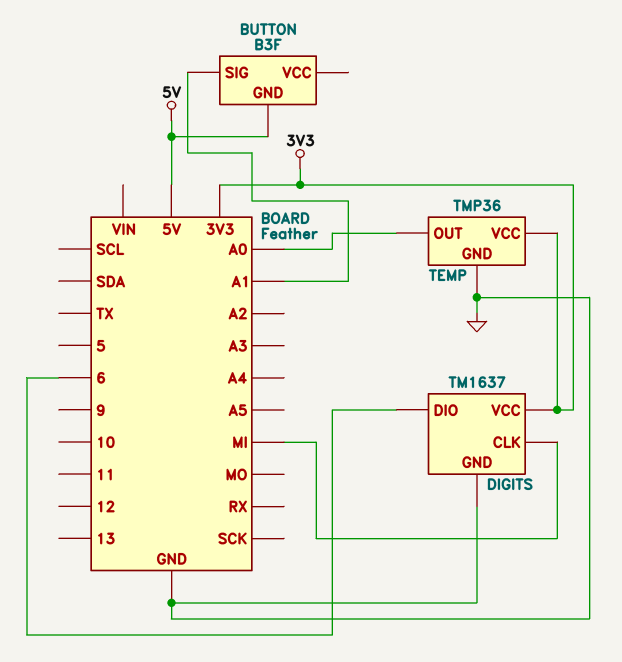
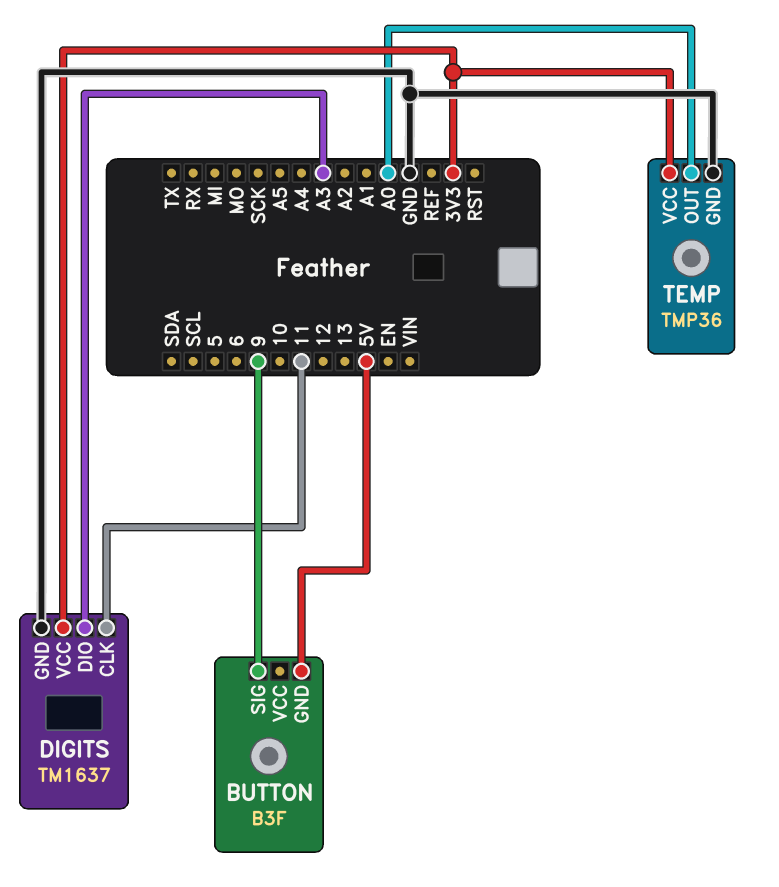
BUTTON pin SIG: A1 -> 9
DIGITS pin CLK: MI -> 11
DIGITS pin DIO: 6 -> A3

